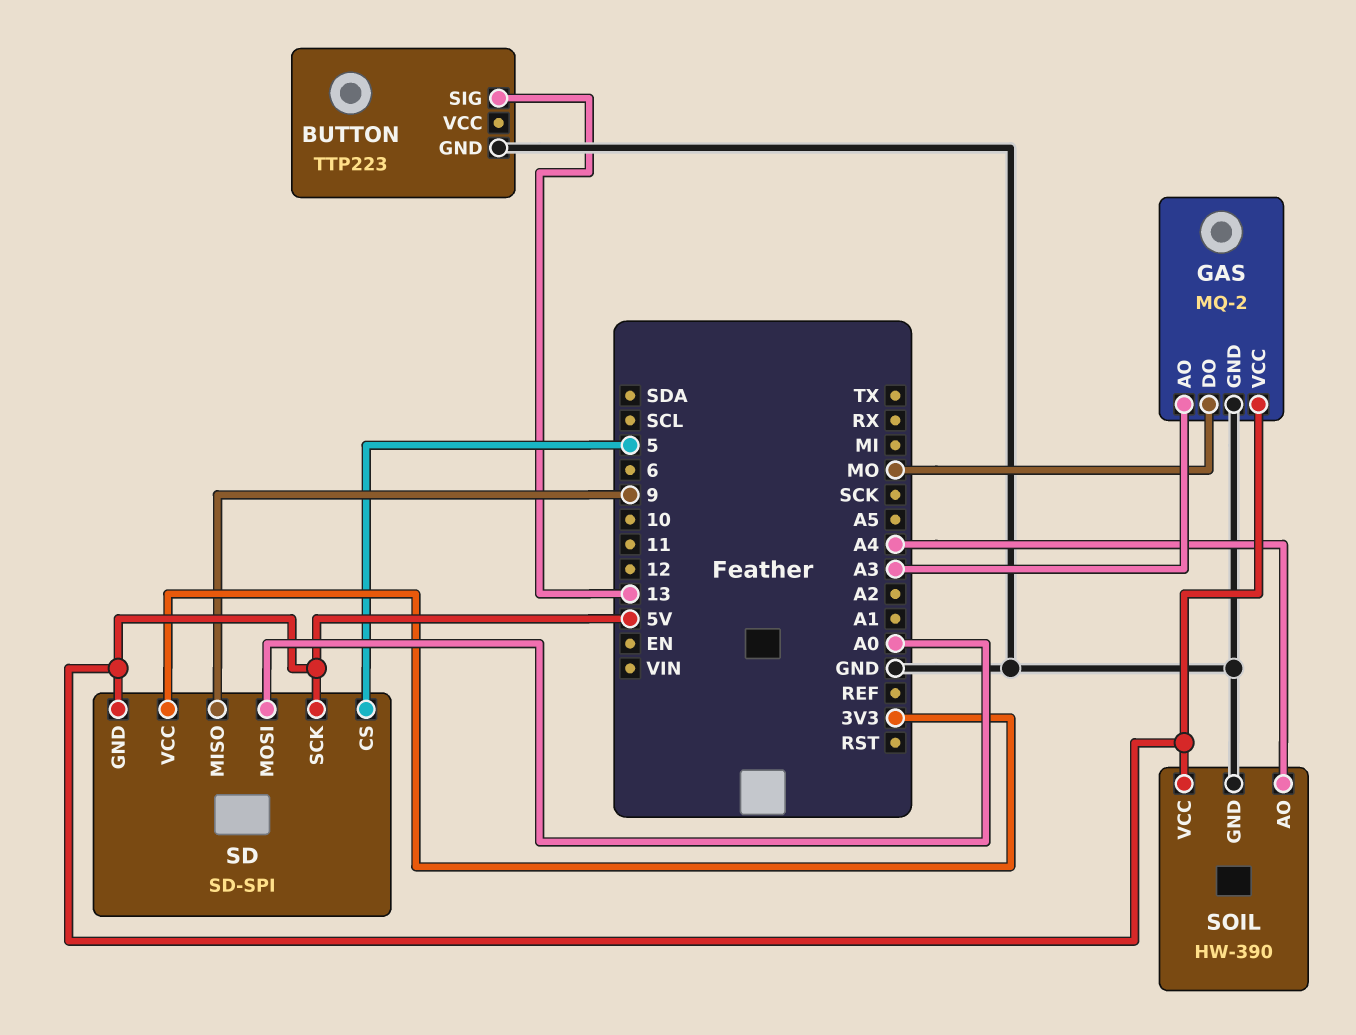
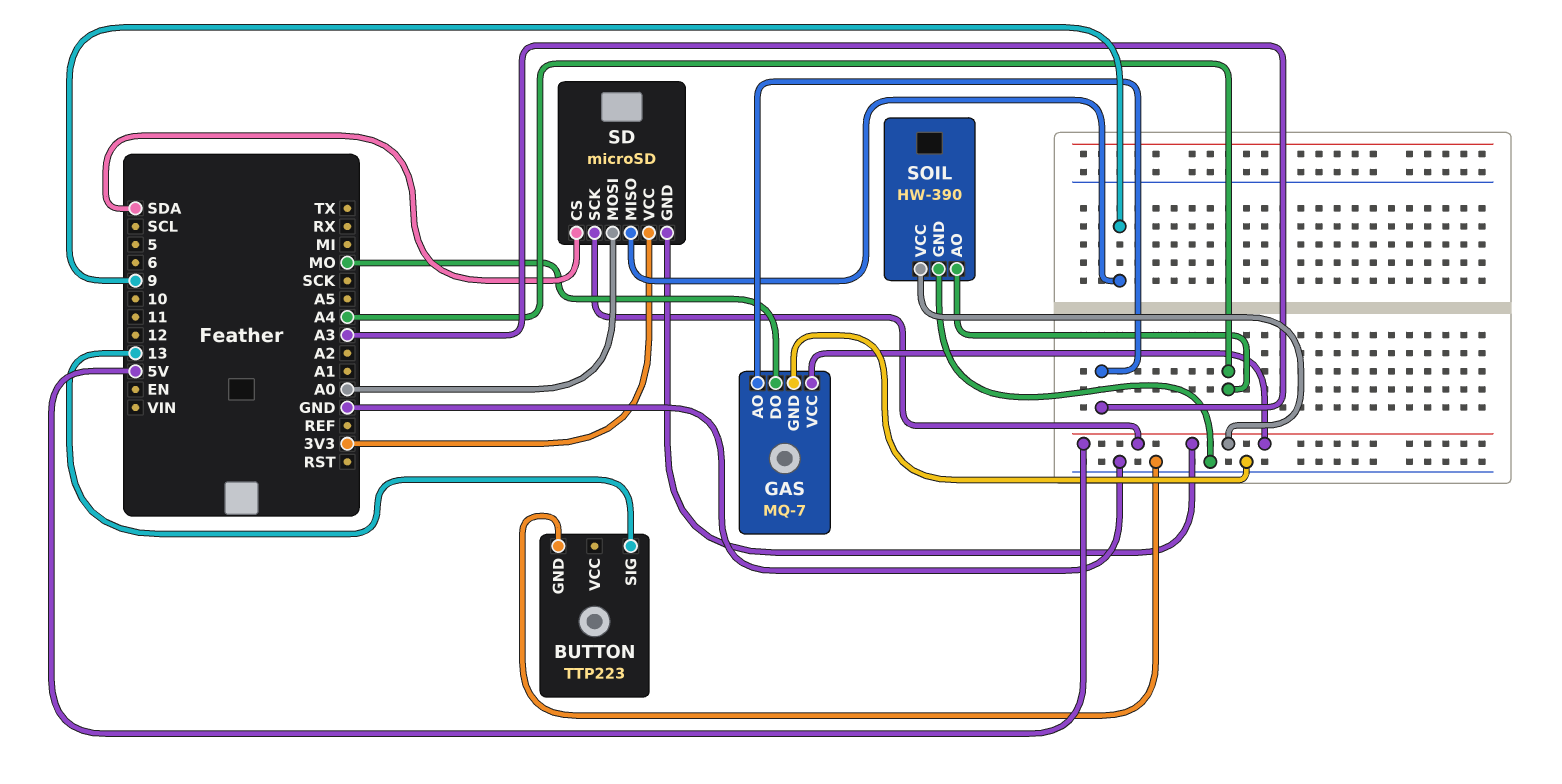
GAS: MQ-2 -> MQ-7
SD: SD-SPI -> microSD
SD pin CS: 5 -> SDA

